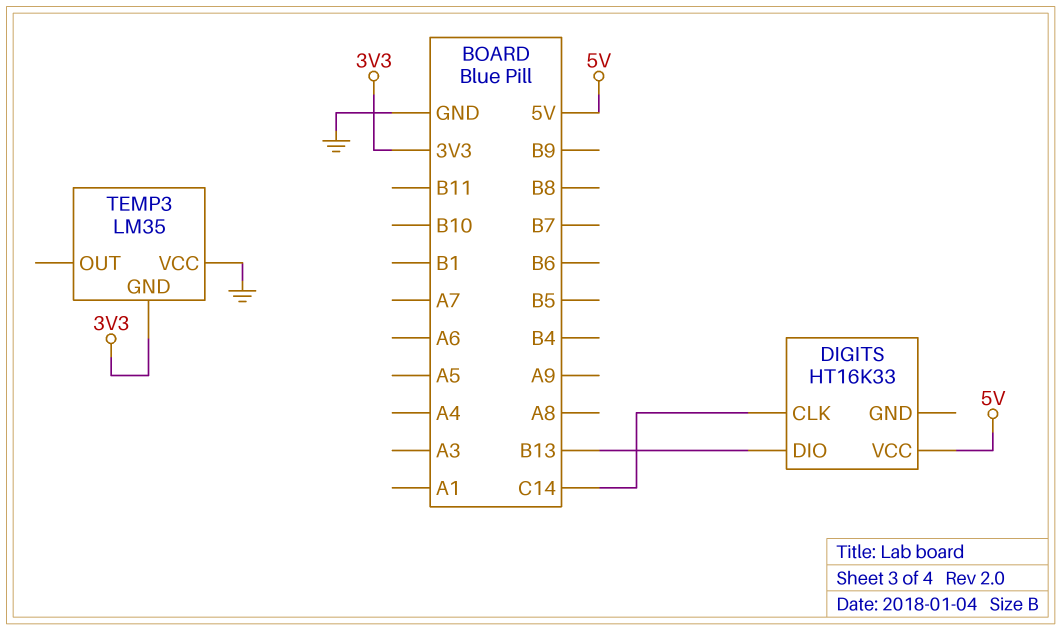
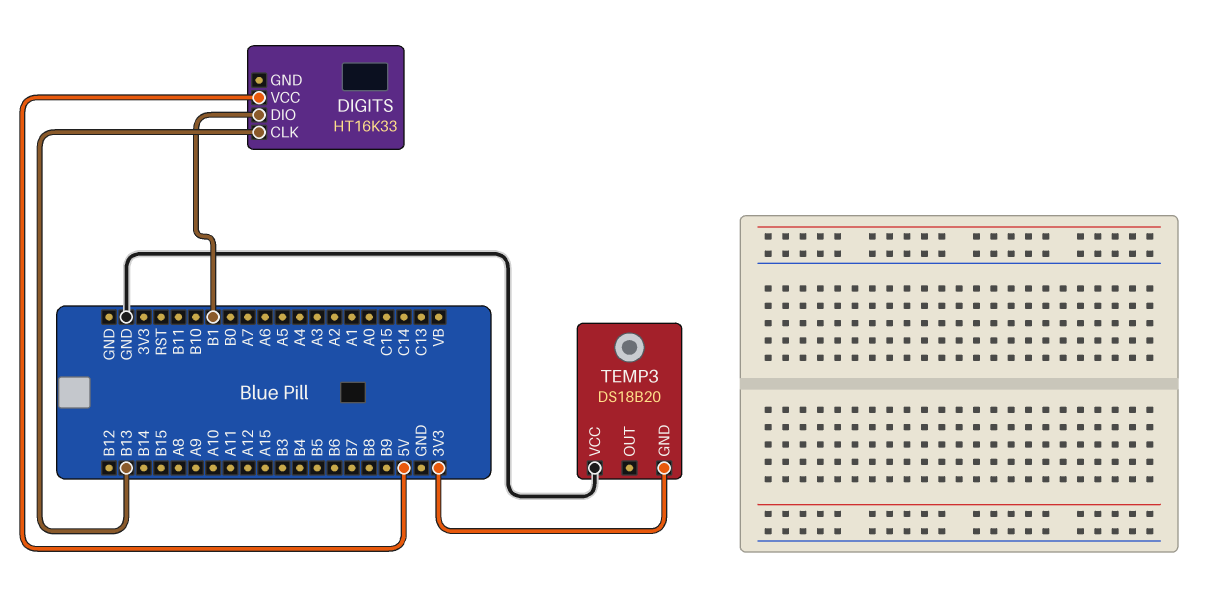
DIGITS pin CLK: C14 -> B13
DIGITS pin DIO: B13 -> B1
TEMP3: LM35 -> DS18B20

